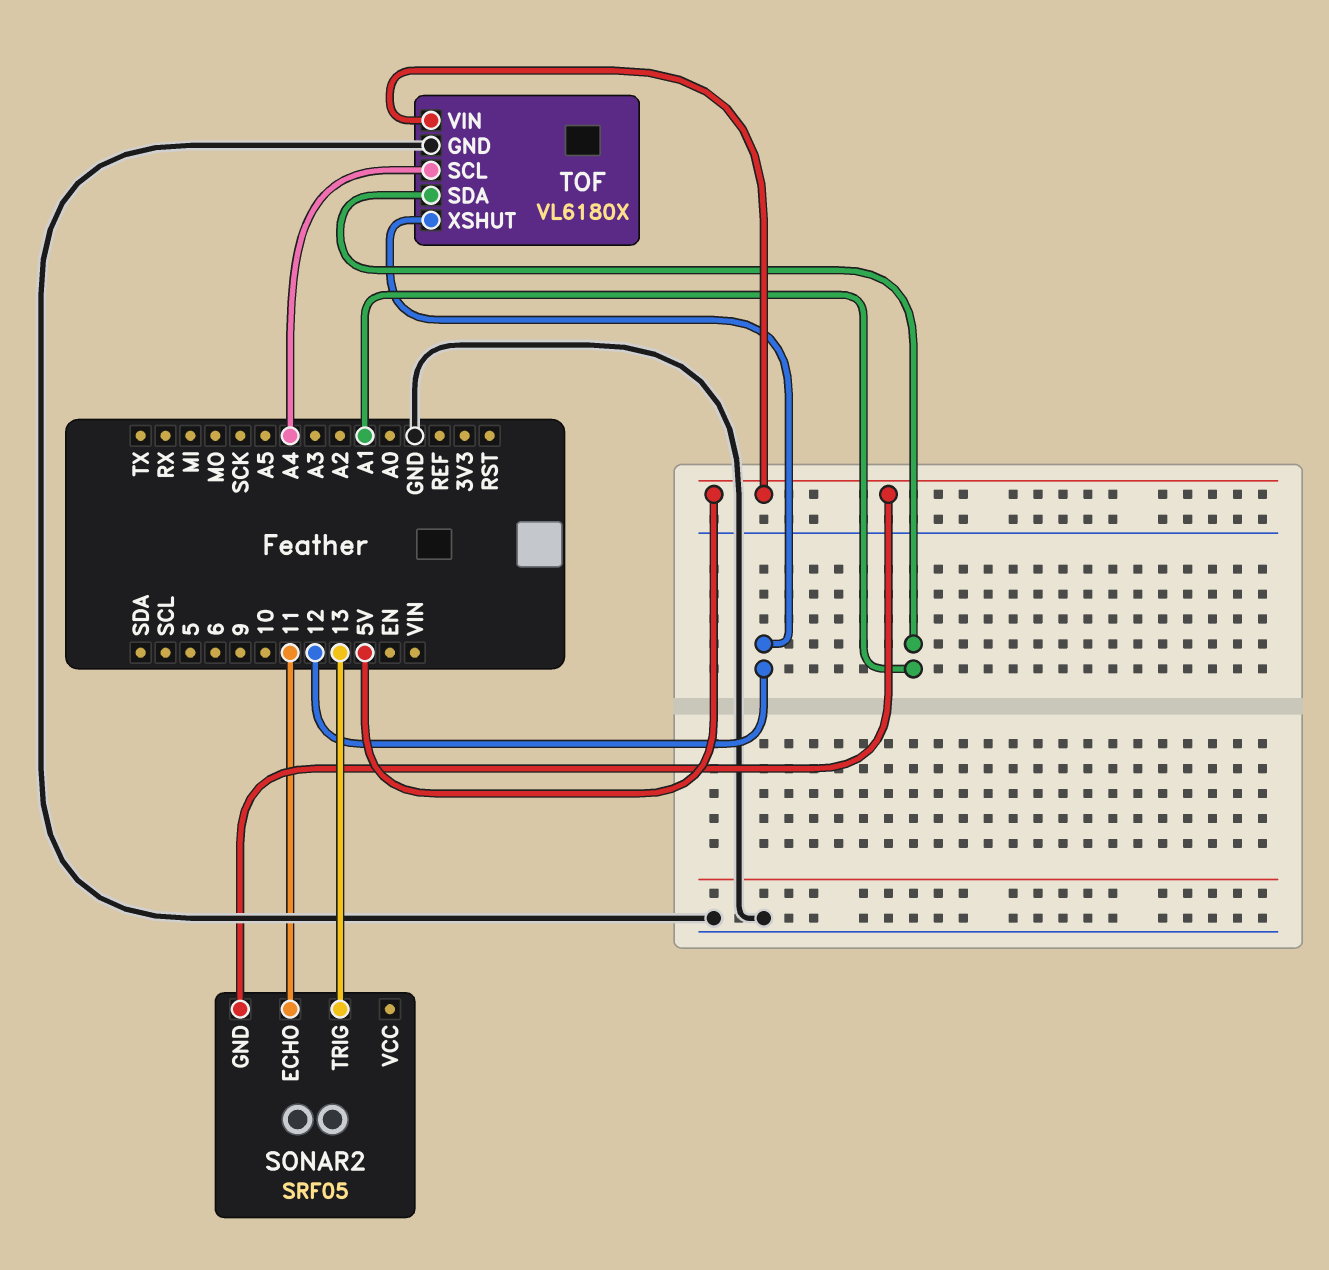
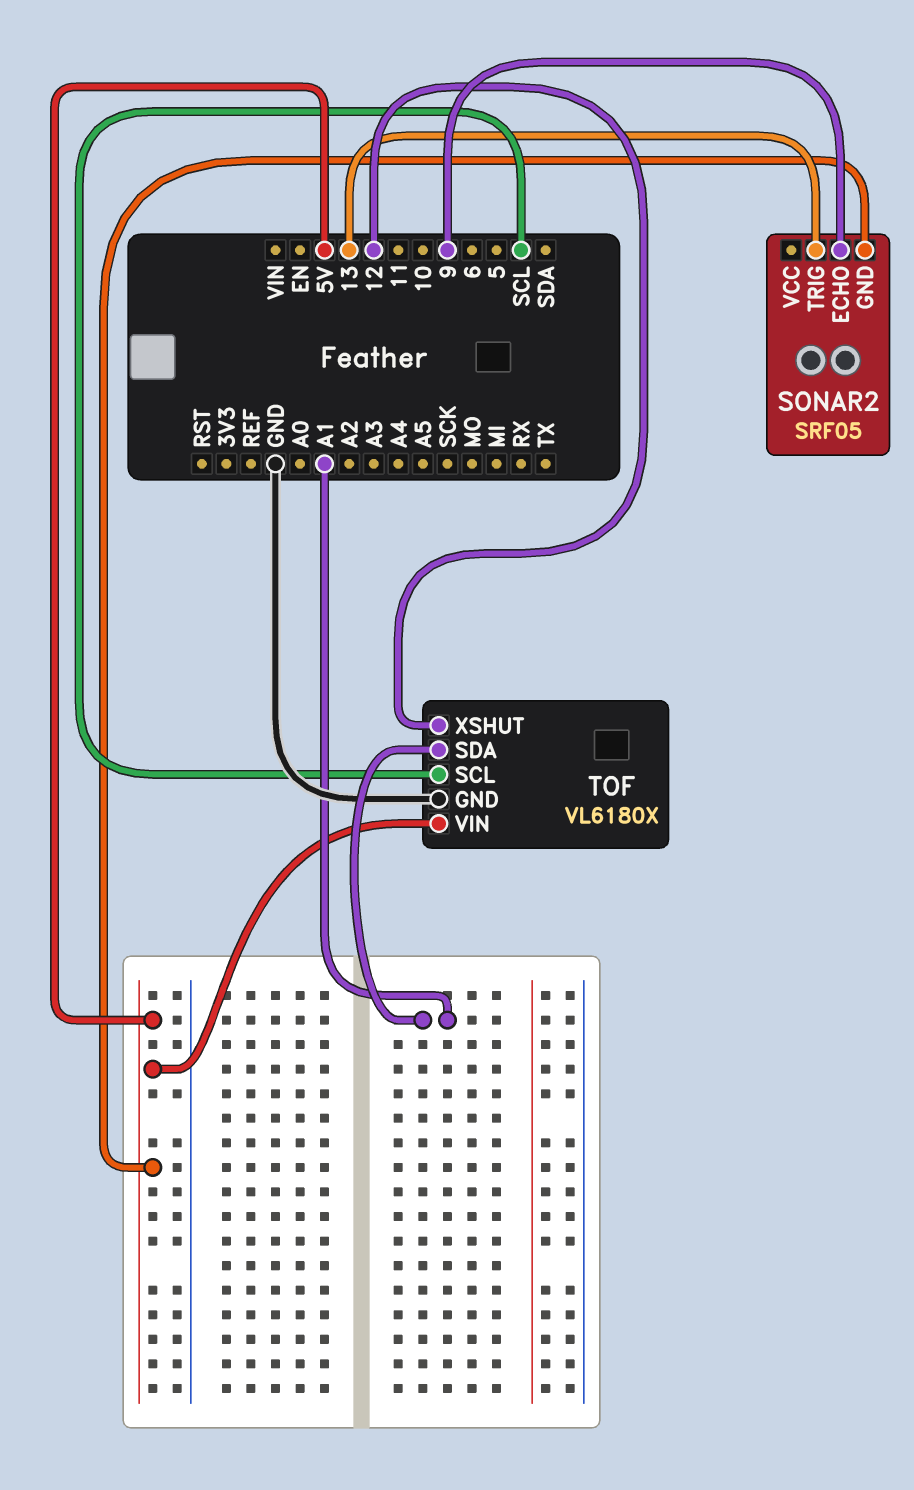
SONAR2 pin ECHO: 11 -> 9
TOF pin SCL: A4 -> SCL

